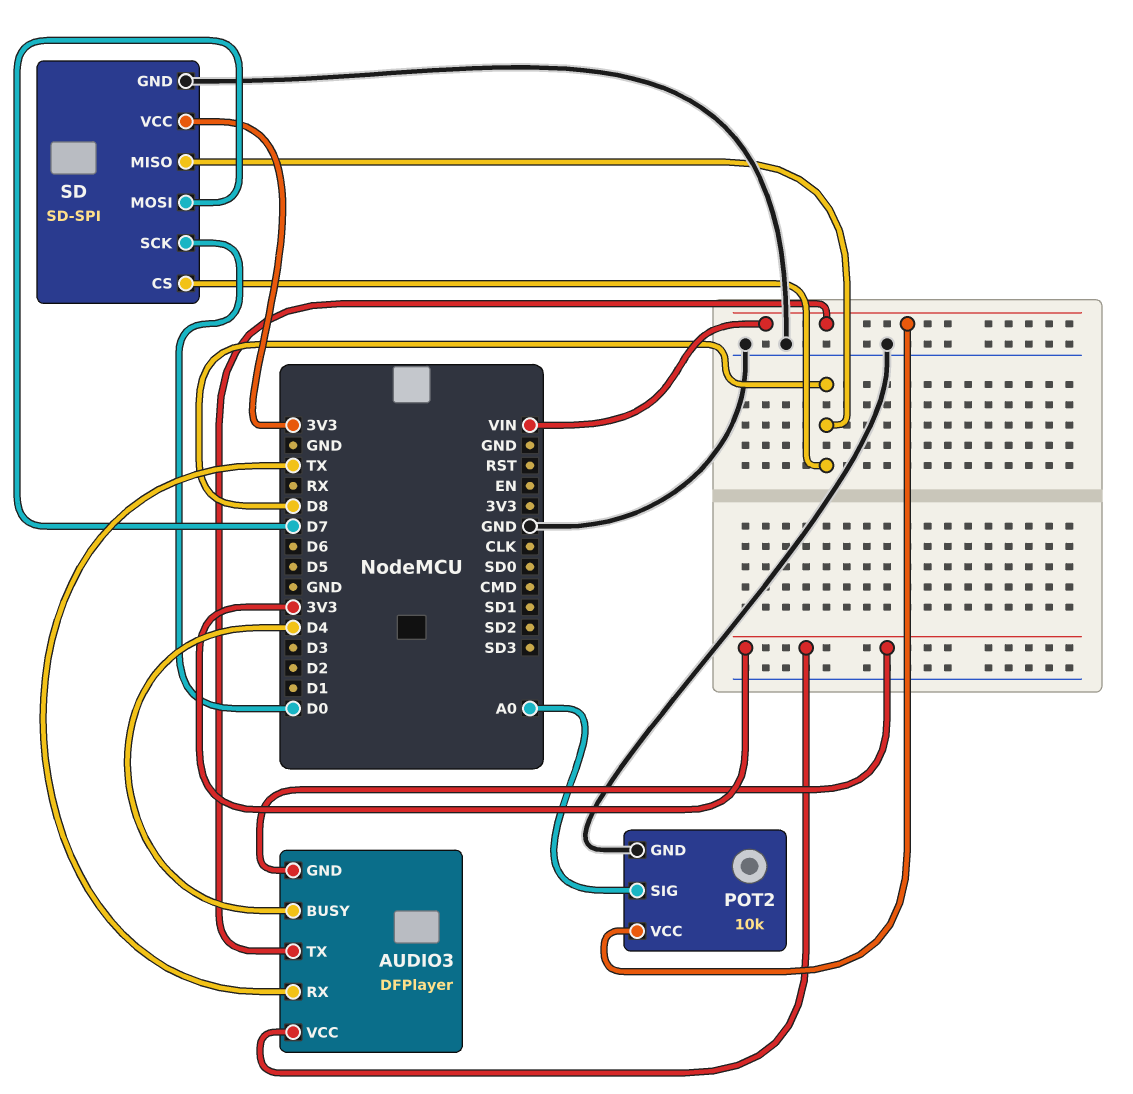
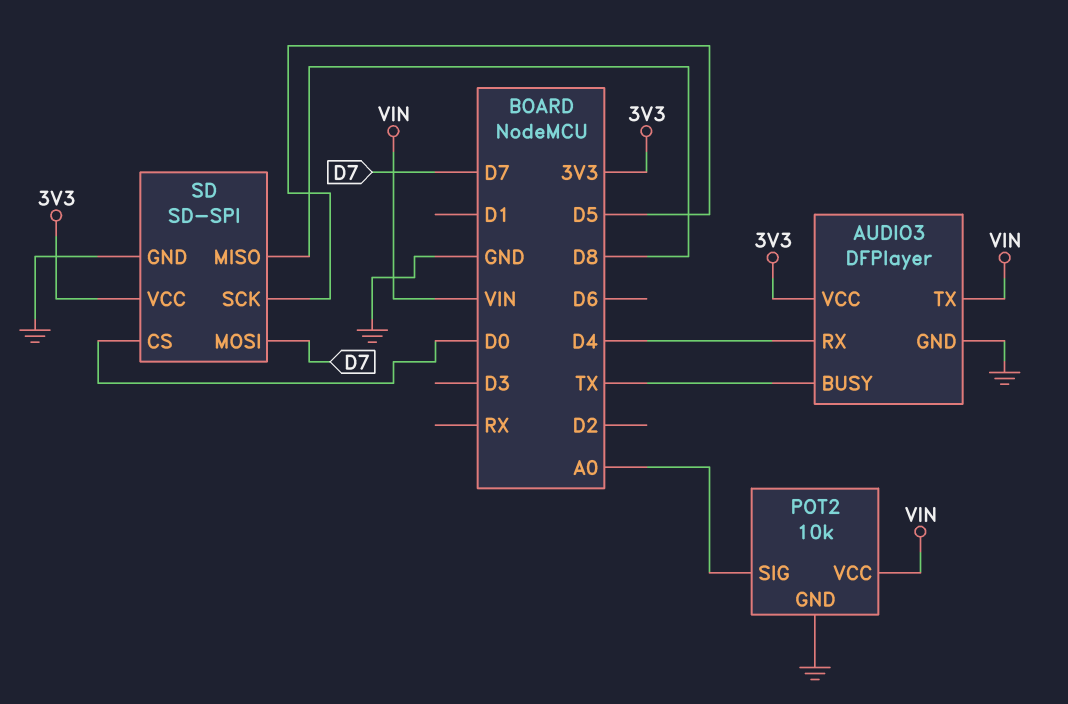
AUDIO3 pin BUSY: D4 -> TX
AUDIO3 pin GND: 3V3 -> GND
AUDIO3 pin RX: TX -> D4
SD pin CS: D8 -> D0
SD pin SCK: D0 -> D5

